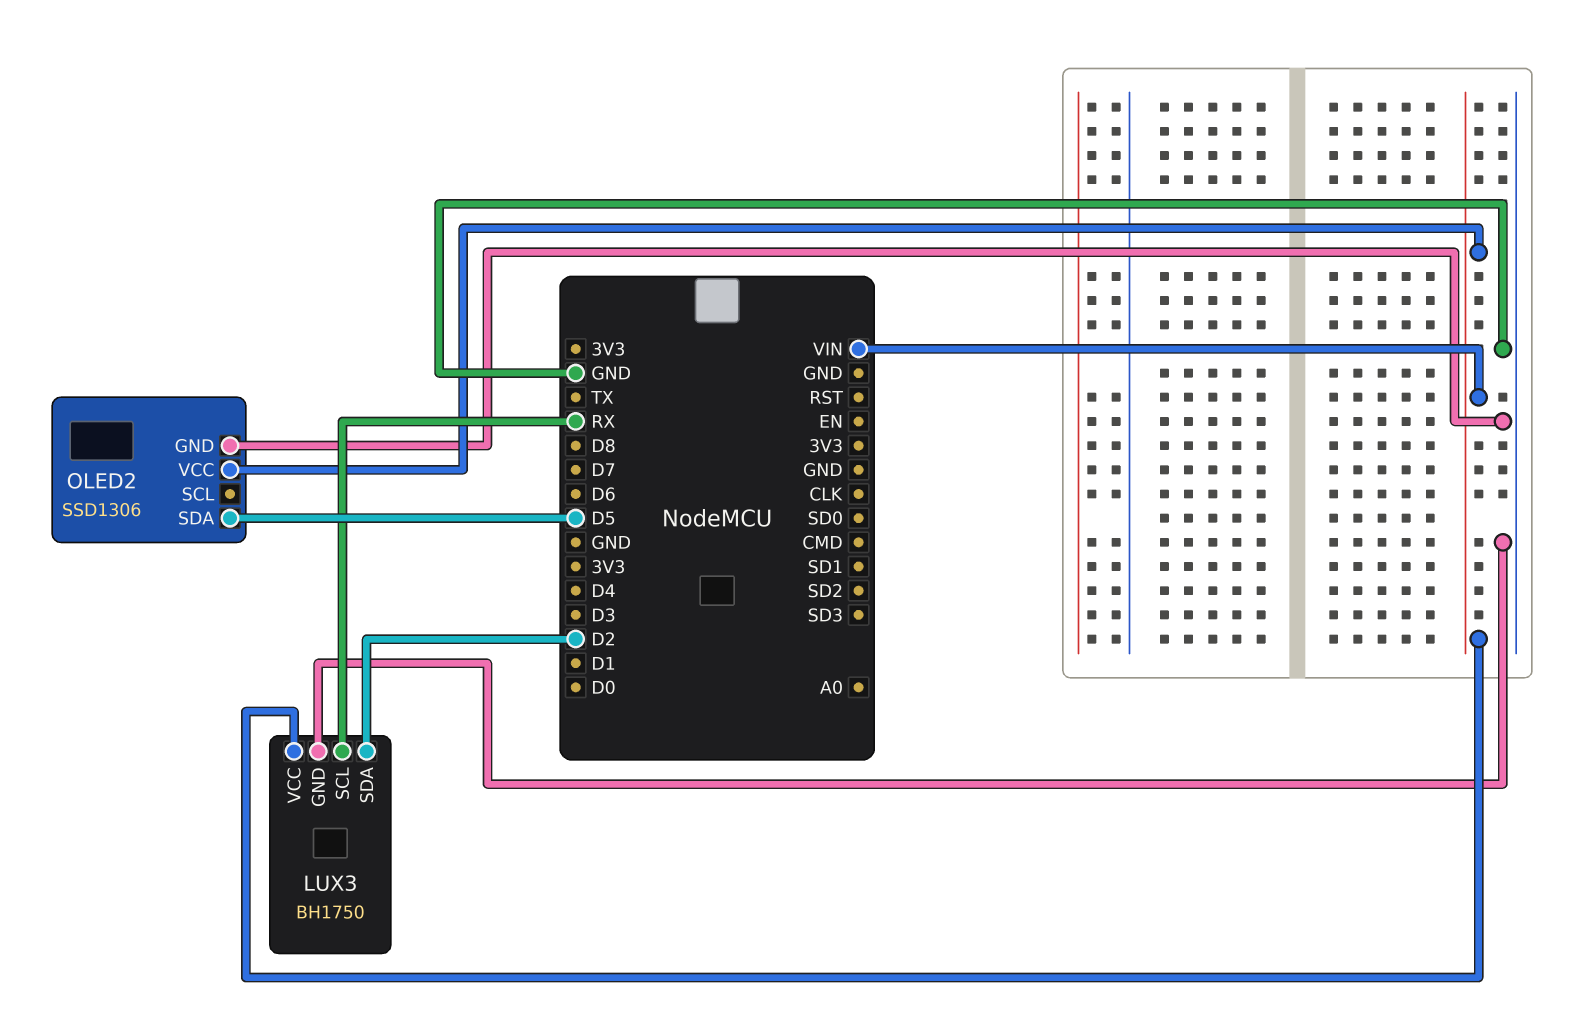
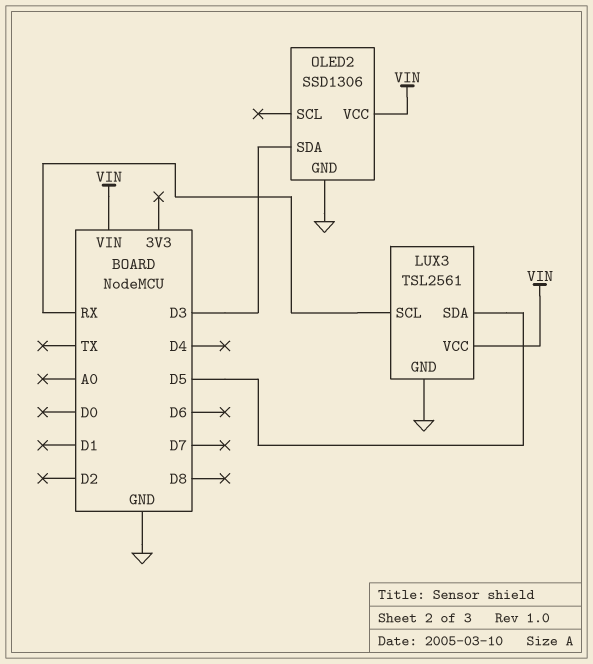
LUX3: BH1750 -> TSL2561
LUX3 pin SDA: D2 -> D5
OLED2 pin SDA: D5 -> D3

